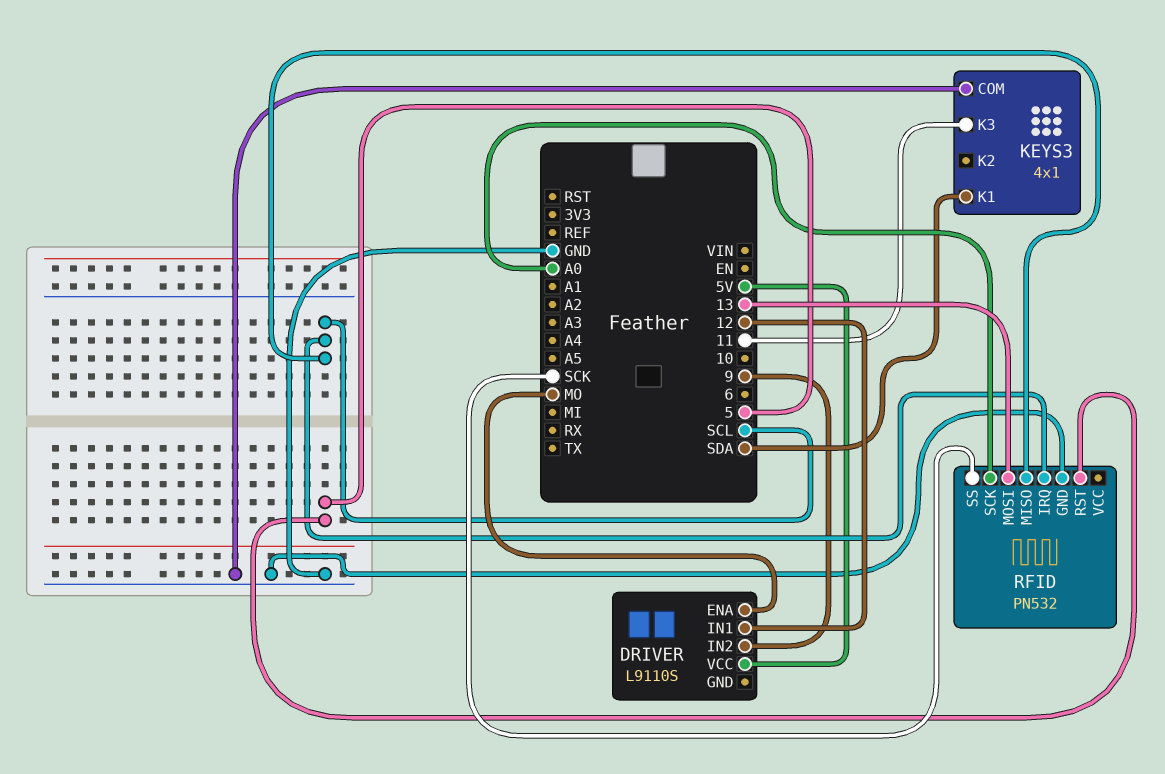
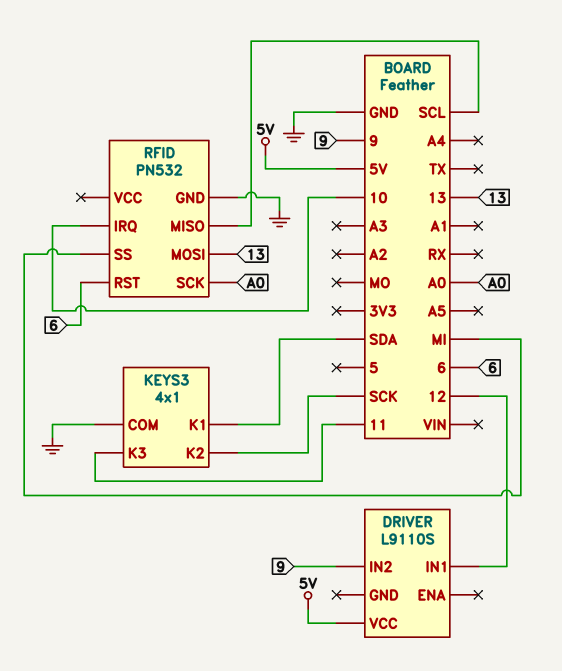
DRIVER pin ENA: MO -> none
KEYS3 pin K2: none -> SCK
RFID pin IRQ: SCL -> 10
RFID pin RST: 5 -> 6
RFID pin SS: SCK -> MI

